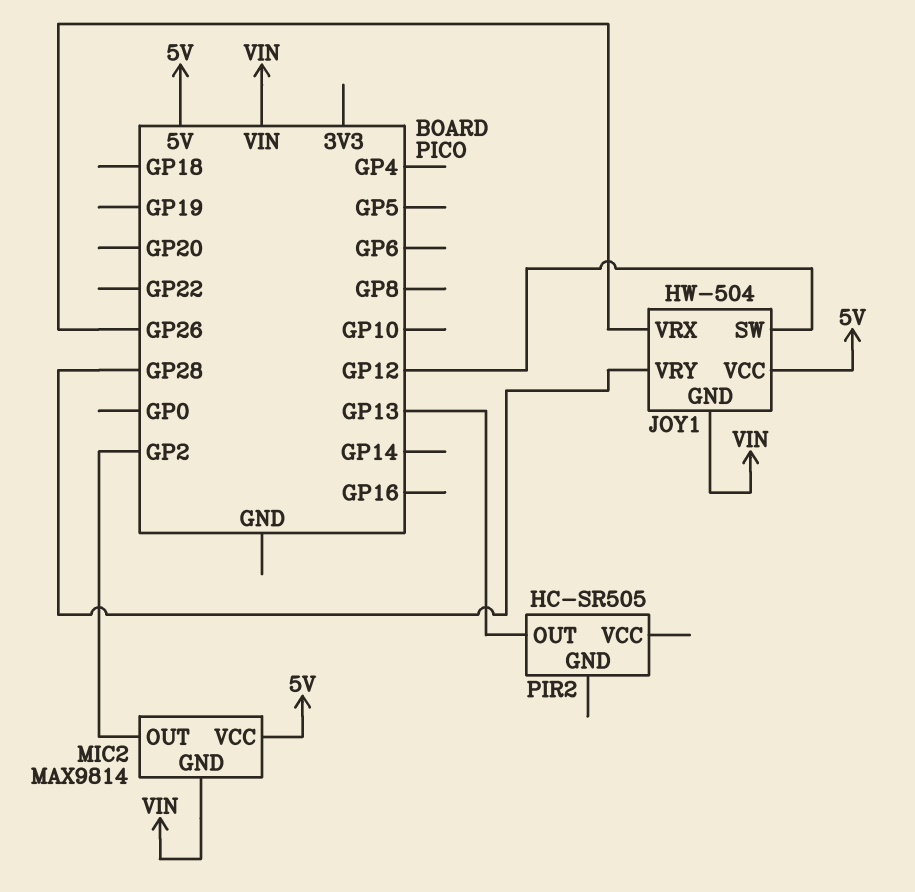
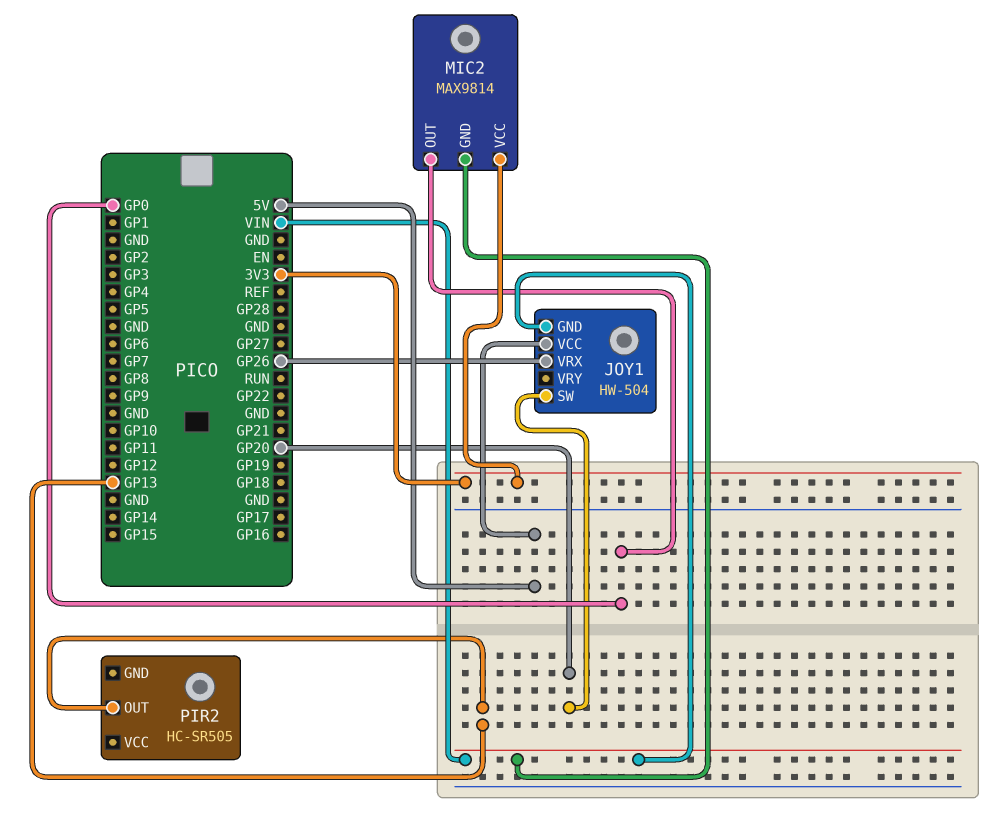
JOY1 pin SW: GP12 -> GP20
JOY1 pin VRY: GP28 -> none
MIC2 pin OUT: GP2 -> GP0
MIC2 pin VCC: 5V -> 3V3

